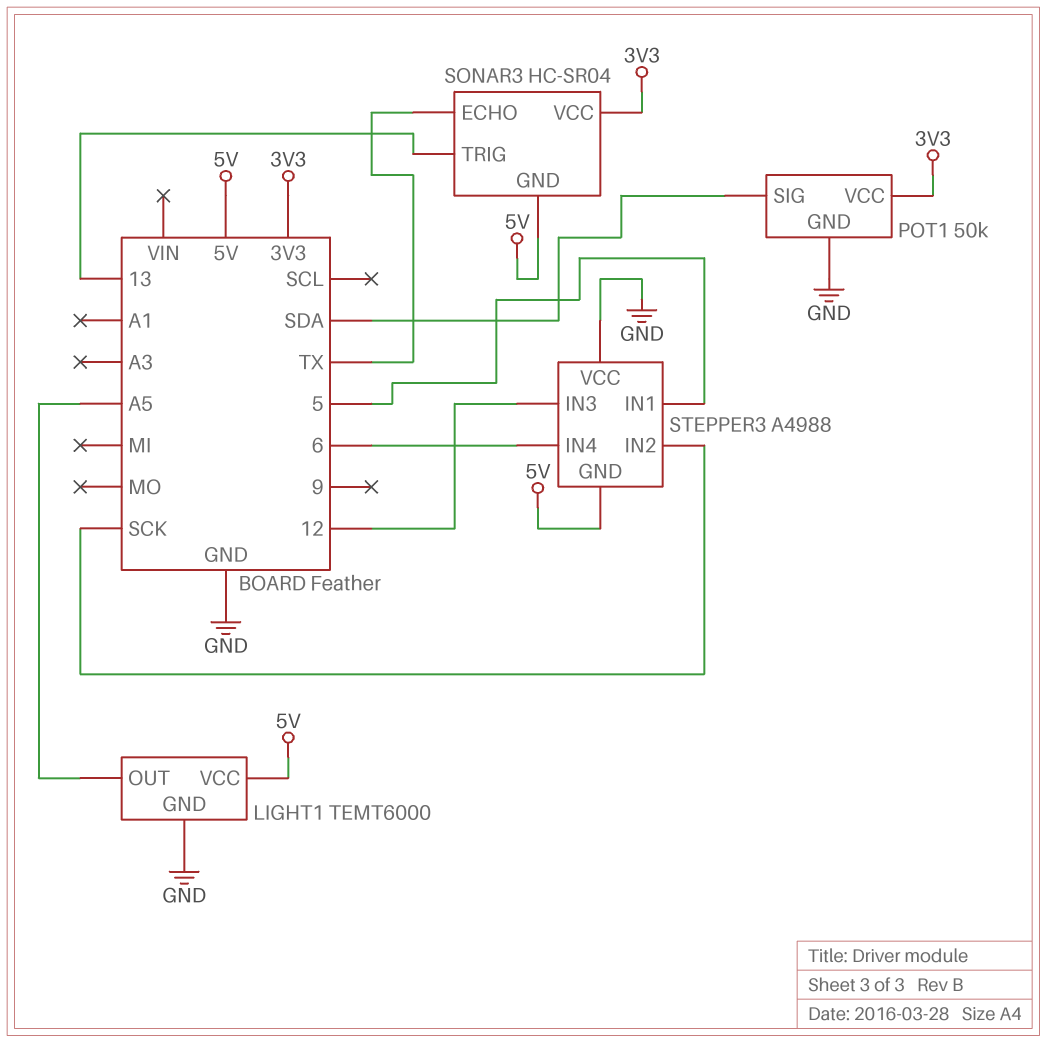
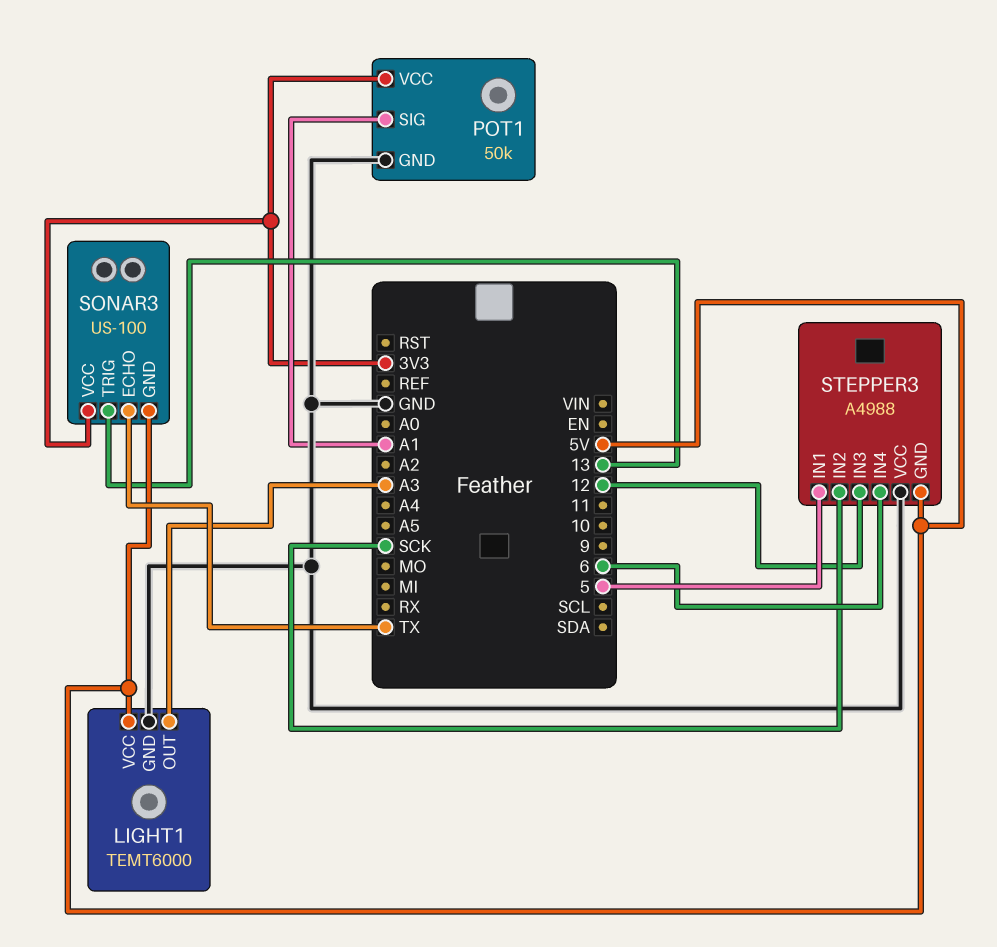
LIGHT1 pin OUT: A5 -> A3
POT1 pin SIG: SDA -> A1
SONAR3: HC-SR04 -> US-100

